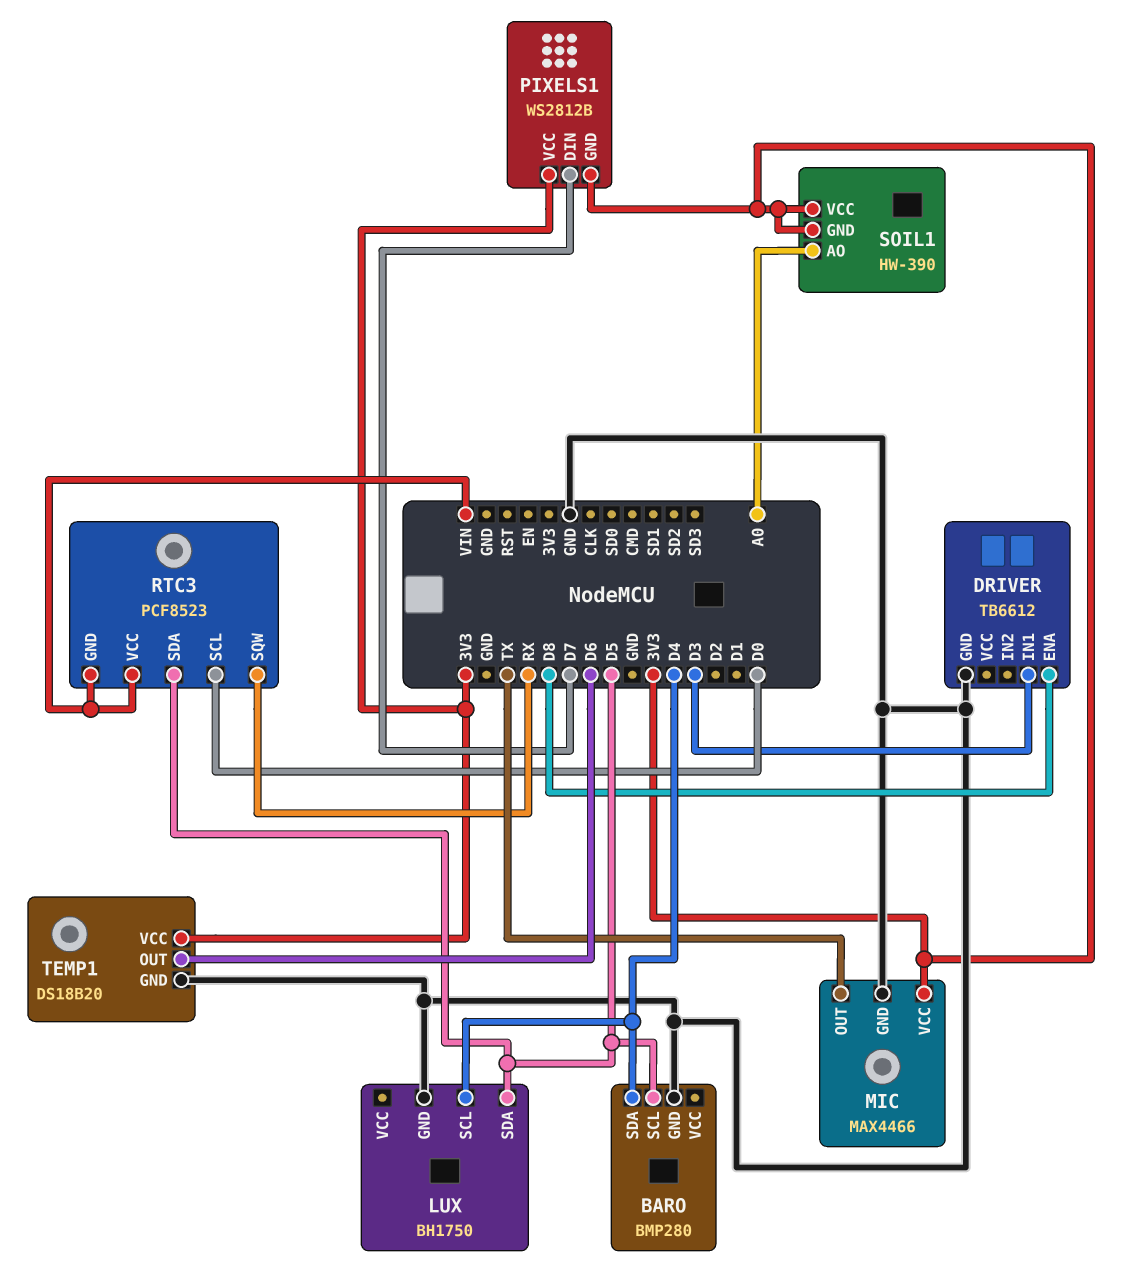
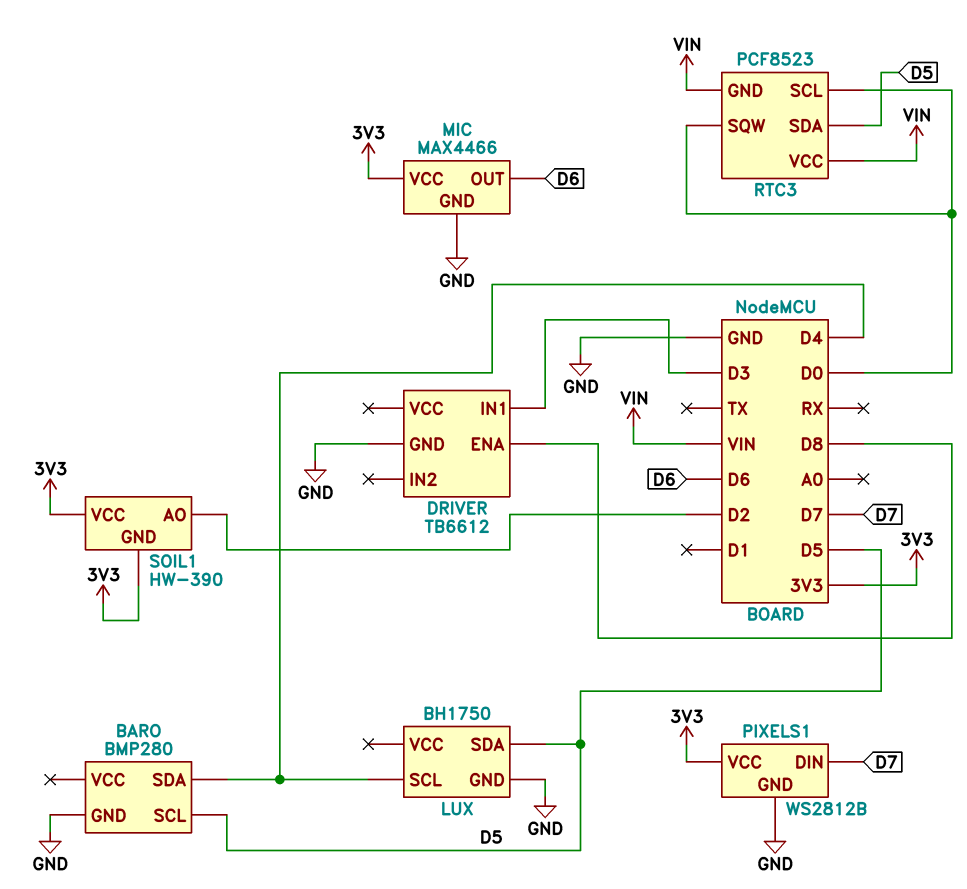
MIC pin OUT: TX -> D6
PIXELS1 pin GND: 3V3 -> GND
RTC3 pin SQW: RX -> D0
SOIL1 pin AO: A0 -> D2
TEMP1: DS18B20 -> none
TEMP1 pin GND: GND -> none
TEMP1 pin OUT: D6 -> none
TEMP1 pin VCC: 3V3 -> none

